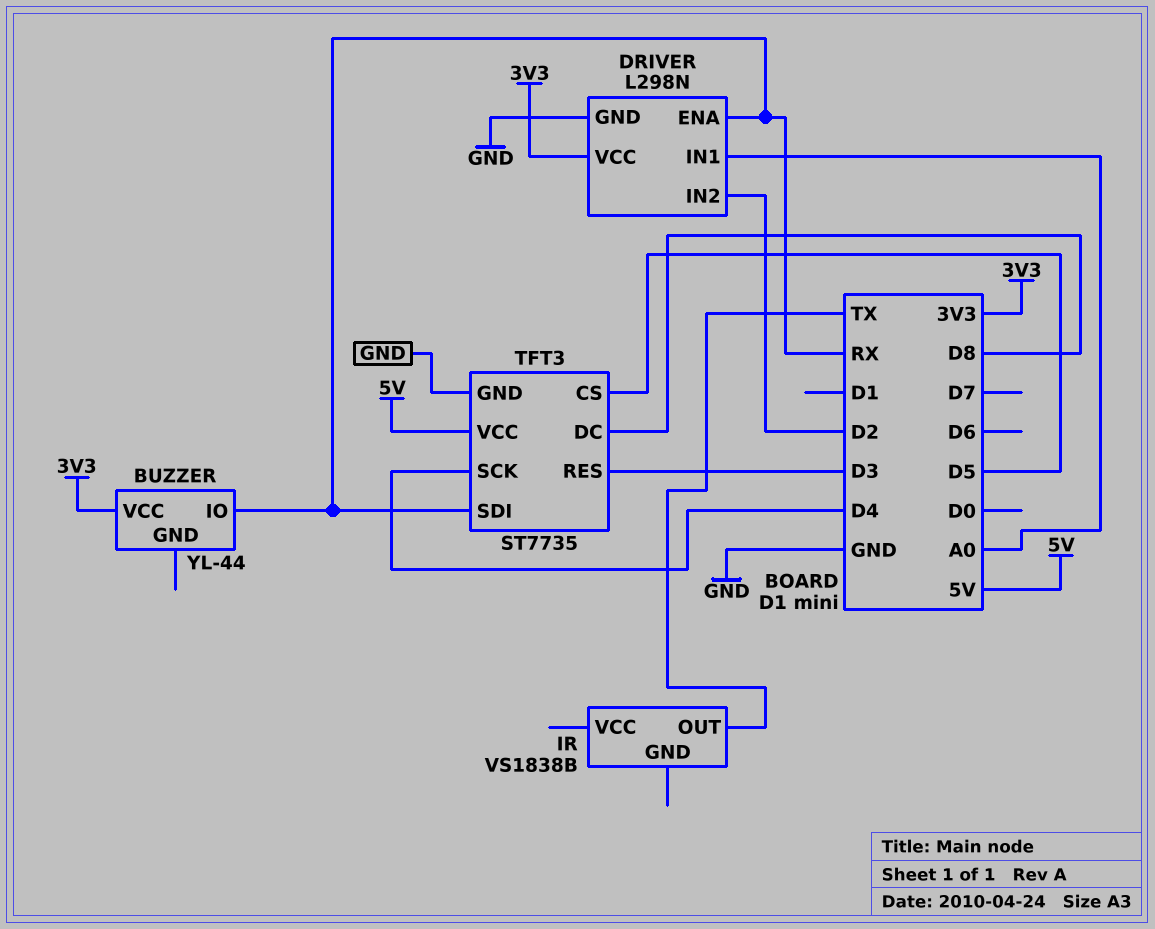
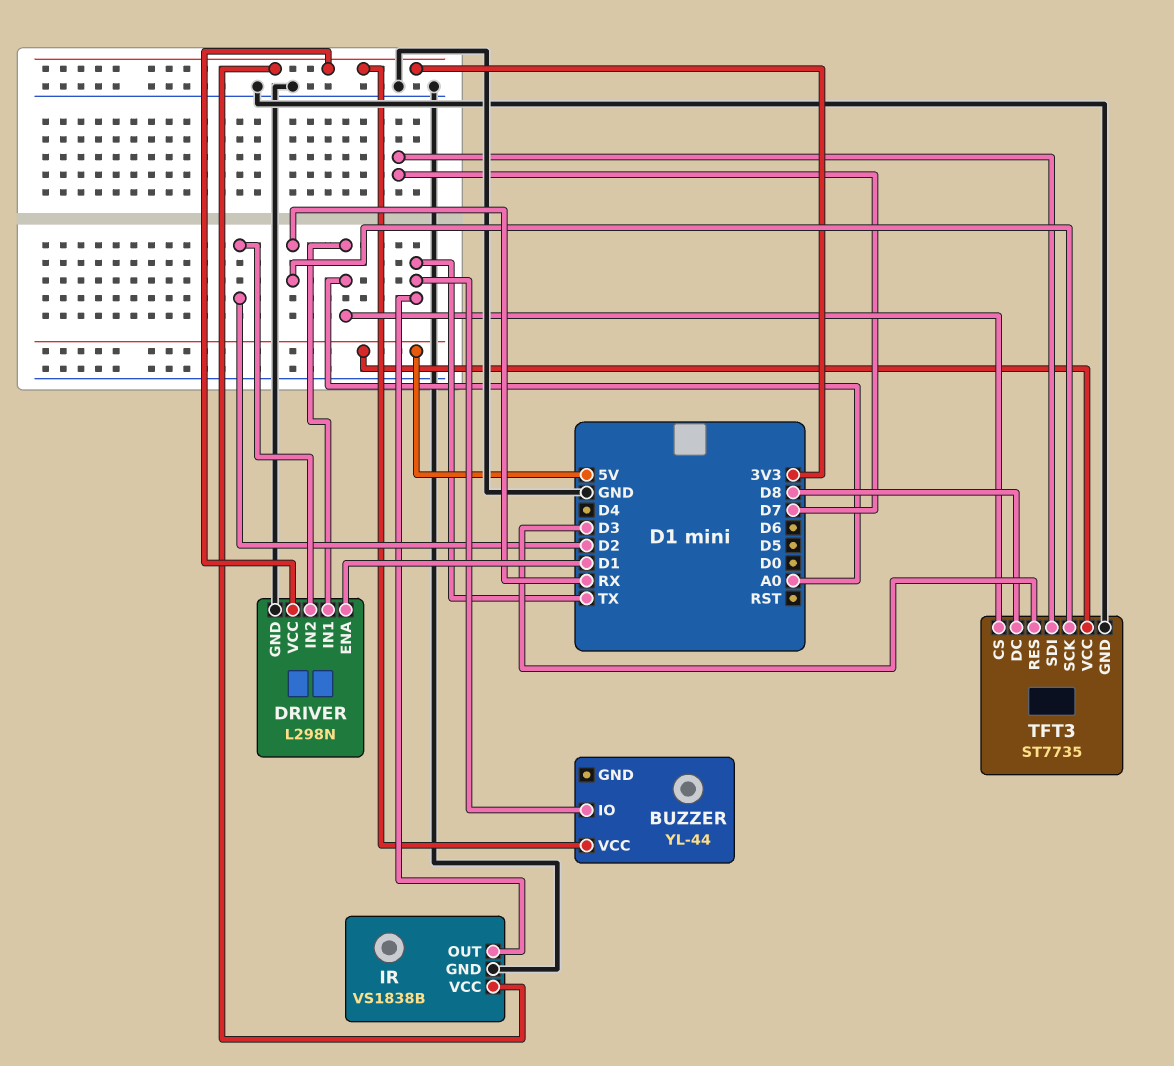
BUZZER pin IO: RX -> TX
DRIVER pin ENA: RX -> D1
IR pin GND: none -> GND
IR pin VCC: none -> 3V3
TFT3 pin CS: D5 -> A0
TFT3 pin SCK: D4 -> RX
TFT3 pin SDI: RX -> D7

